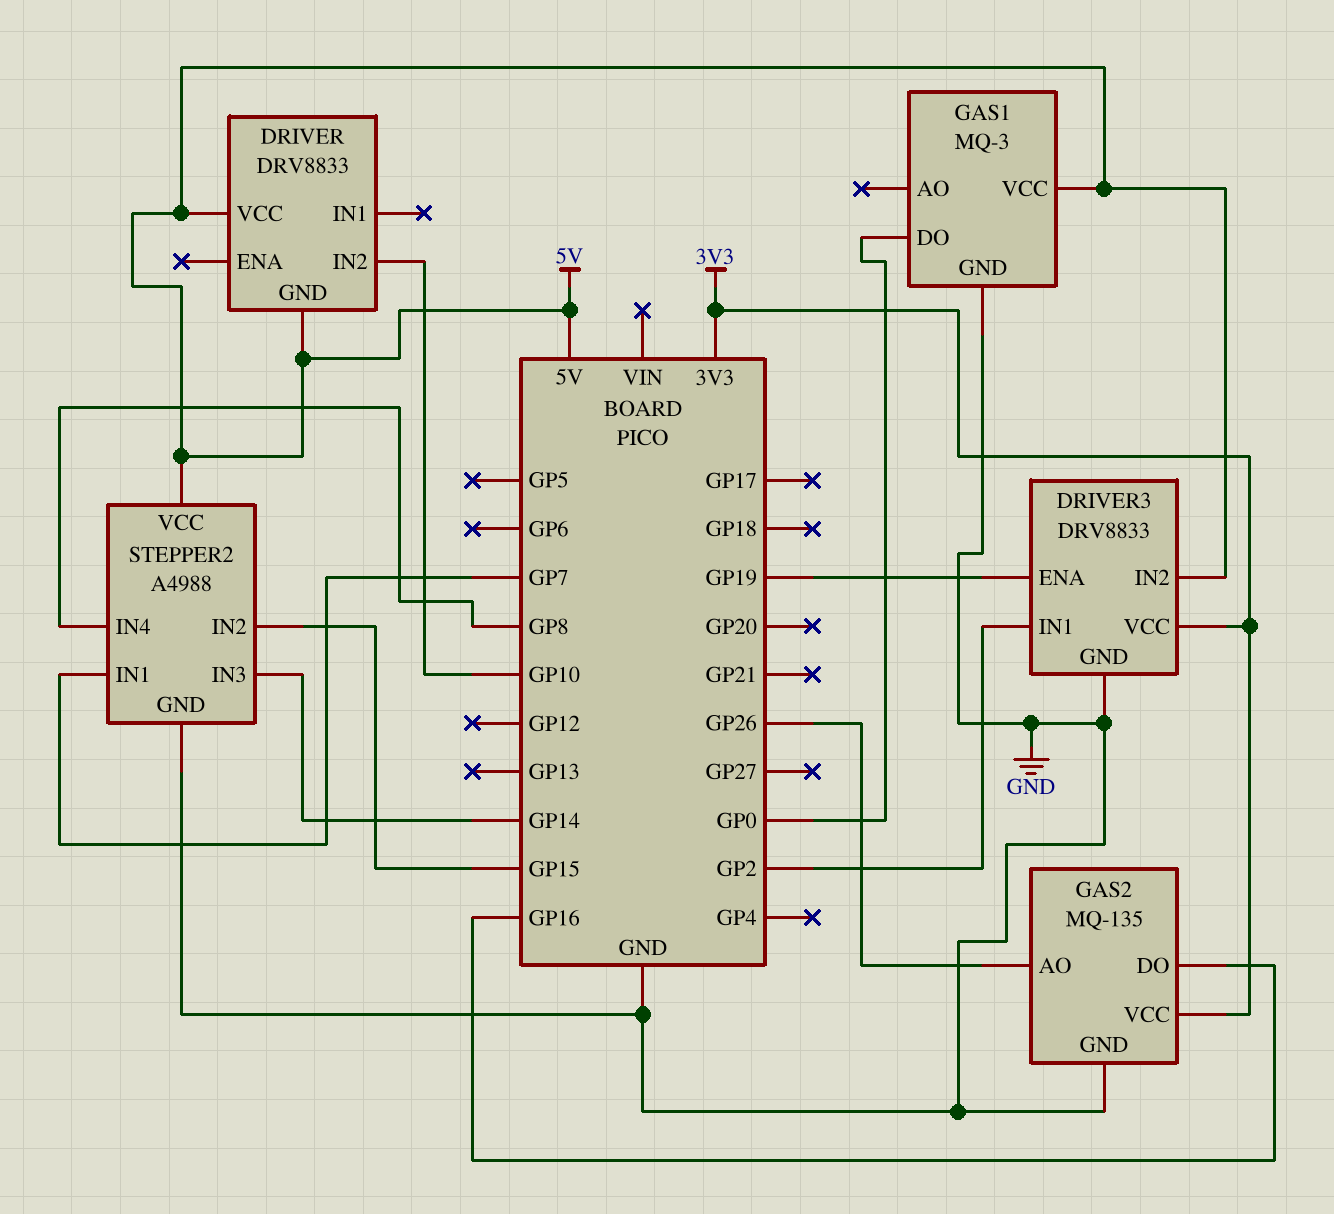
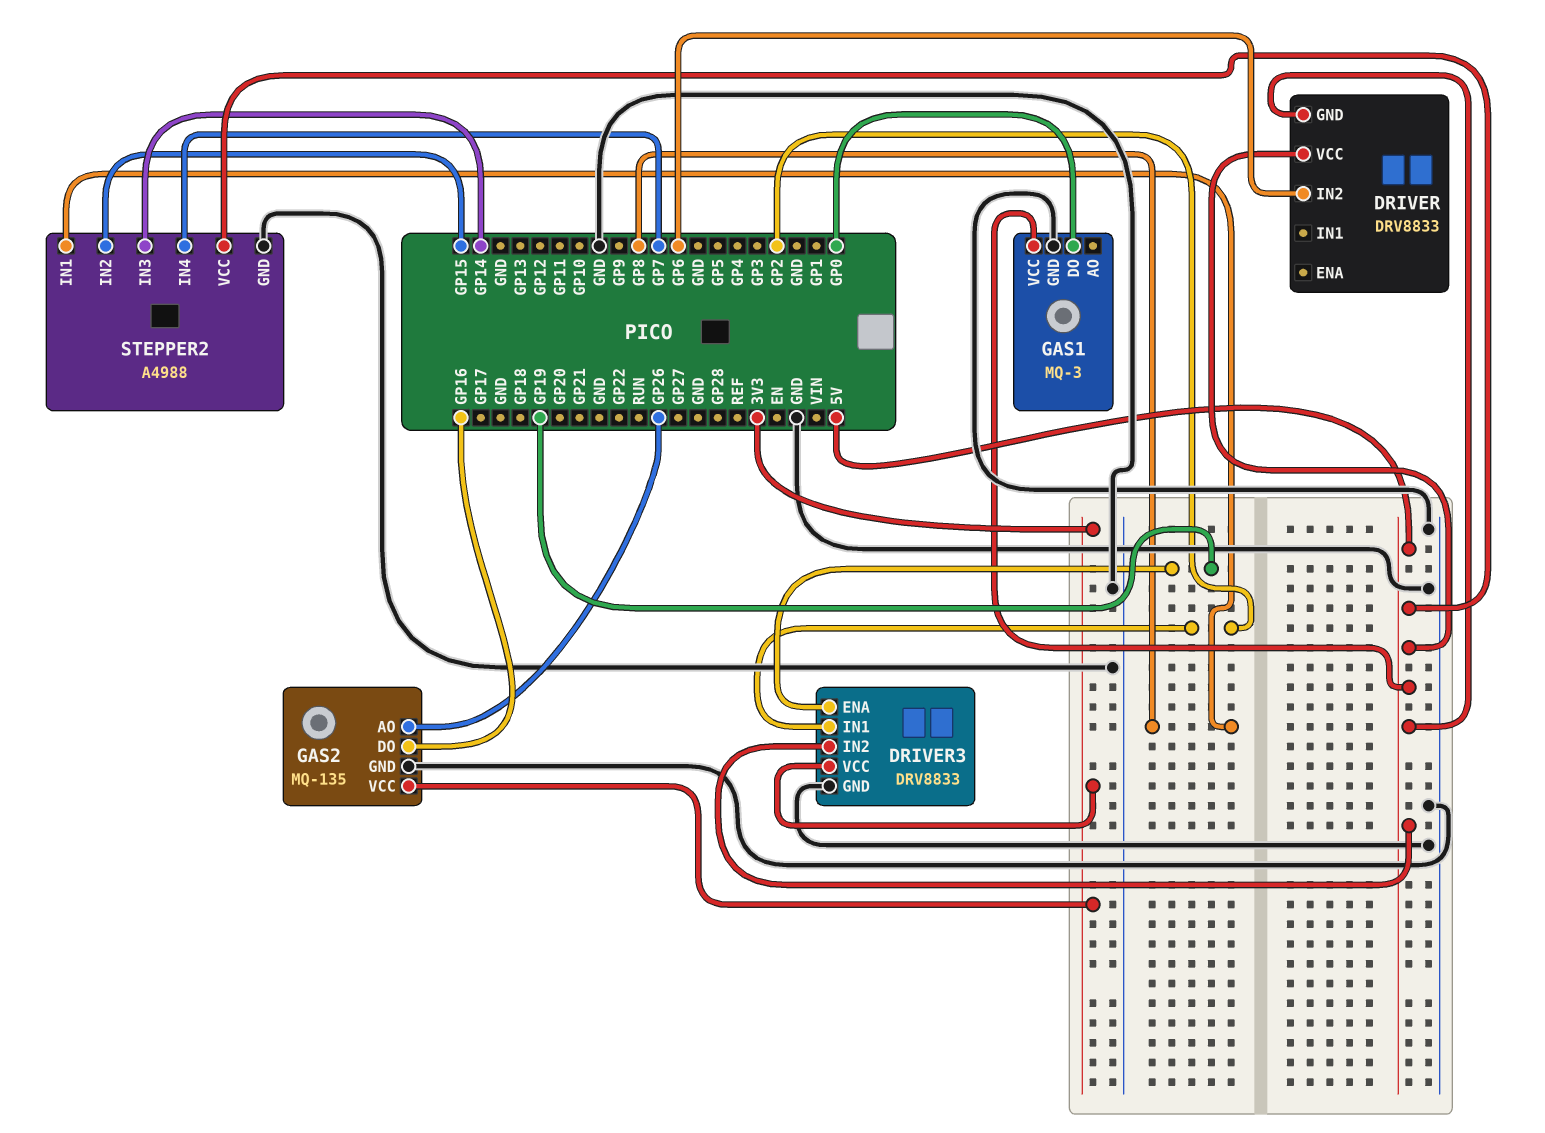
DRIVER pin IN2: GP10 -> GP6
STEPPER2 pin IN1: GP7 -> GP8
STEPPER2 pin IN4: GP8 -> GP7

